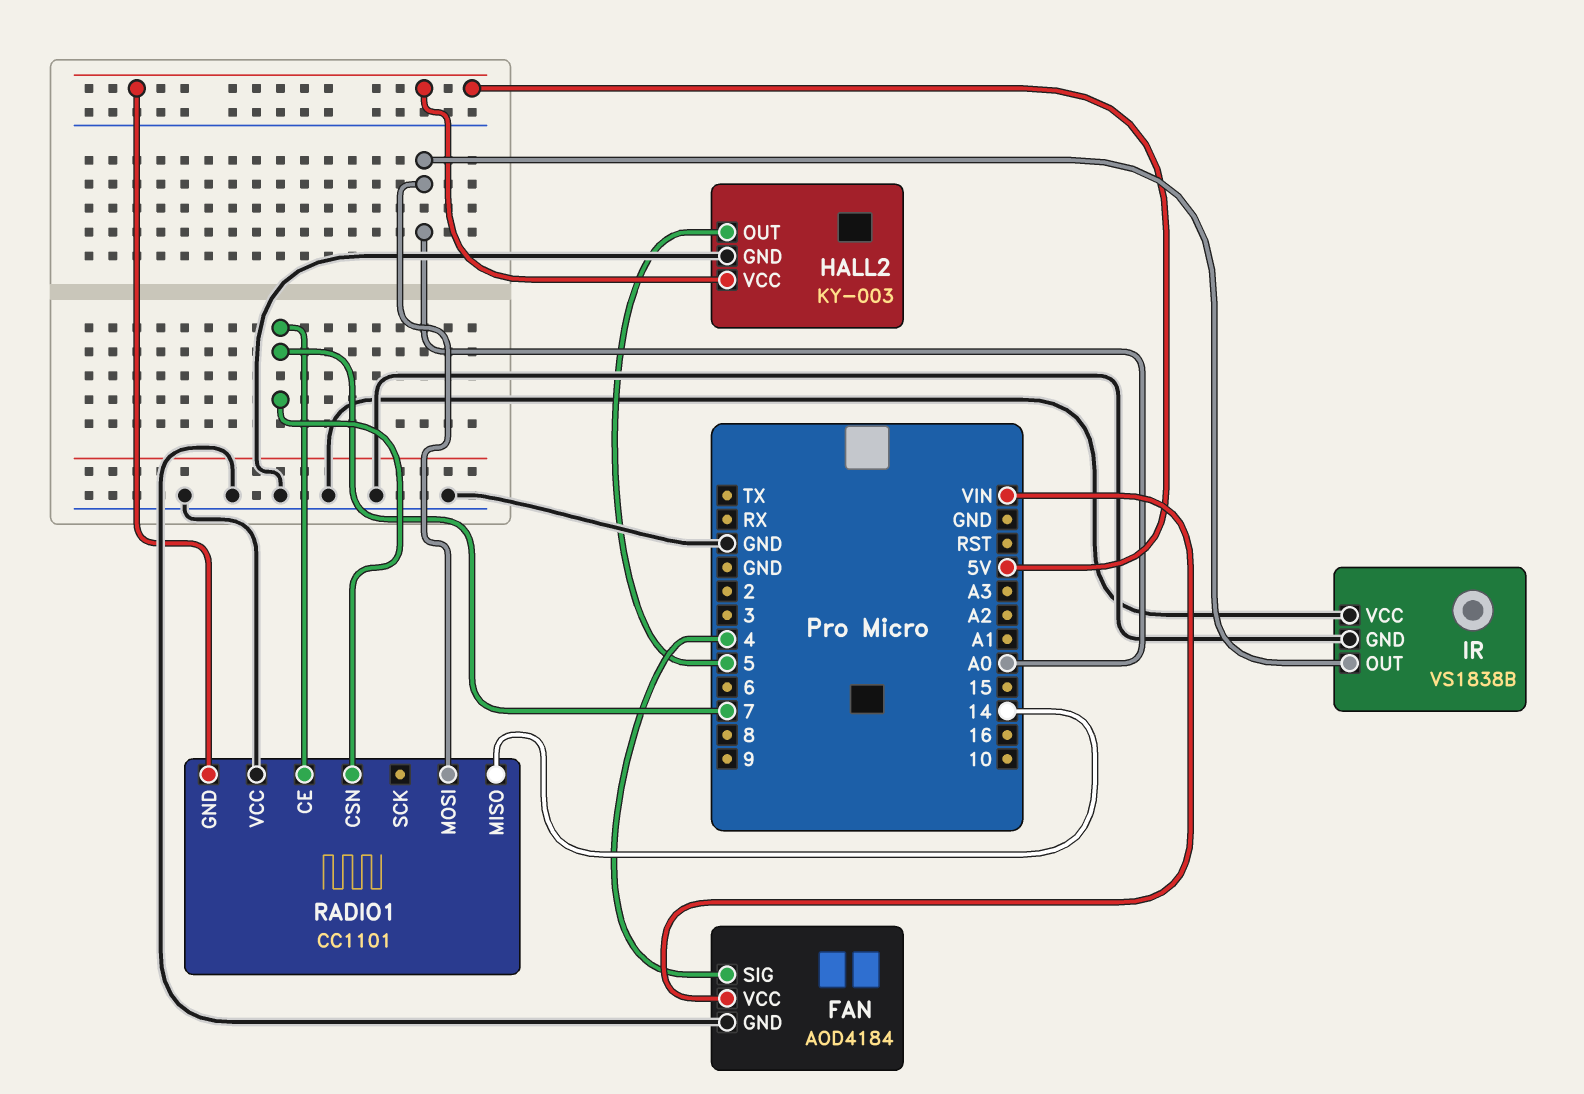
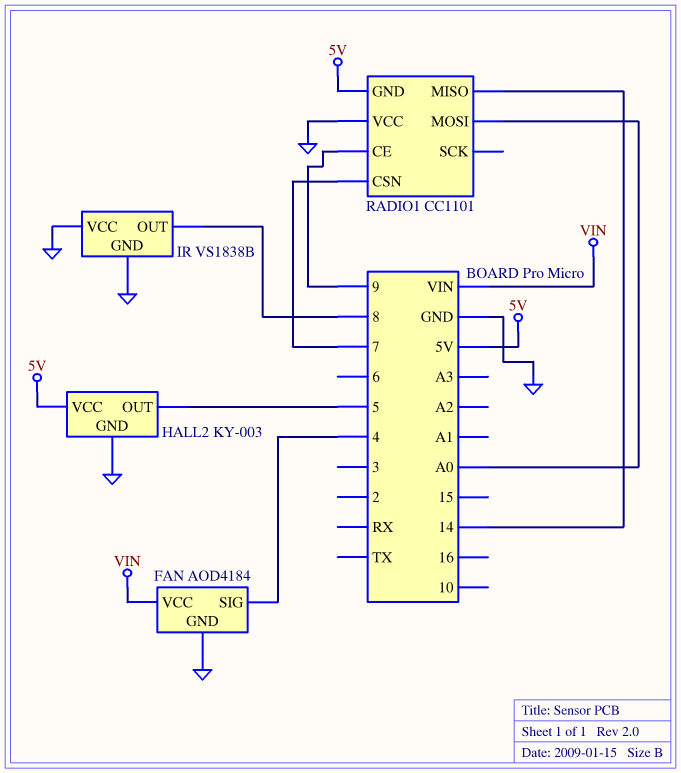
IR pin OUT: A0 -> 8
RADIO1 pin CE: 7 -> 9

